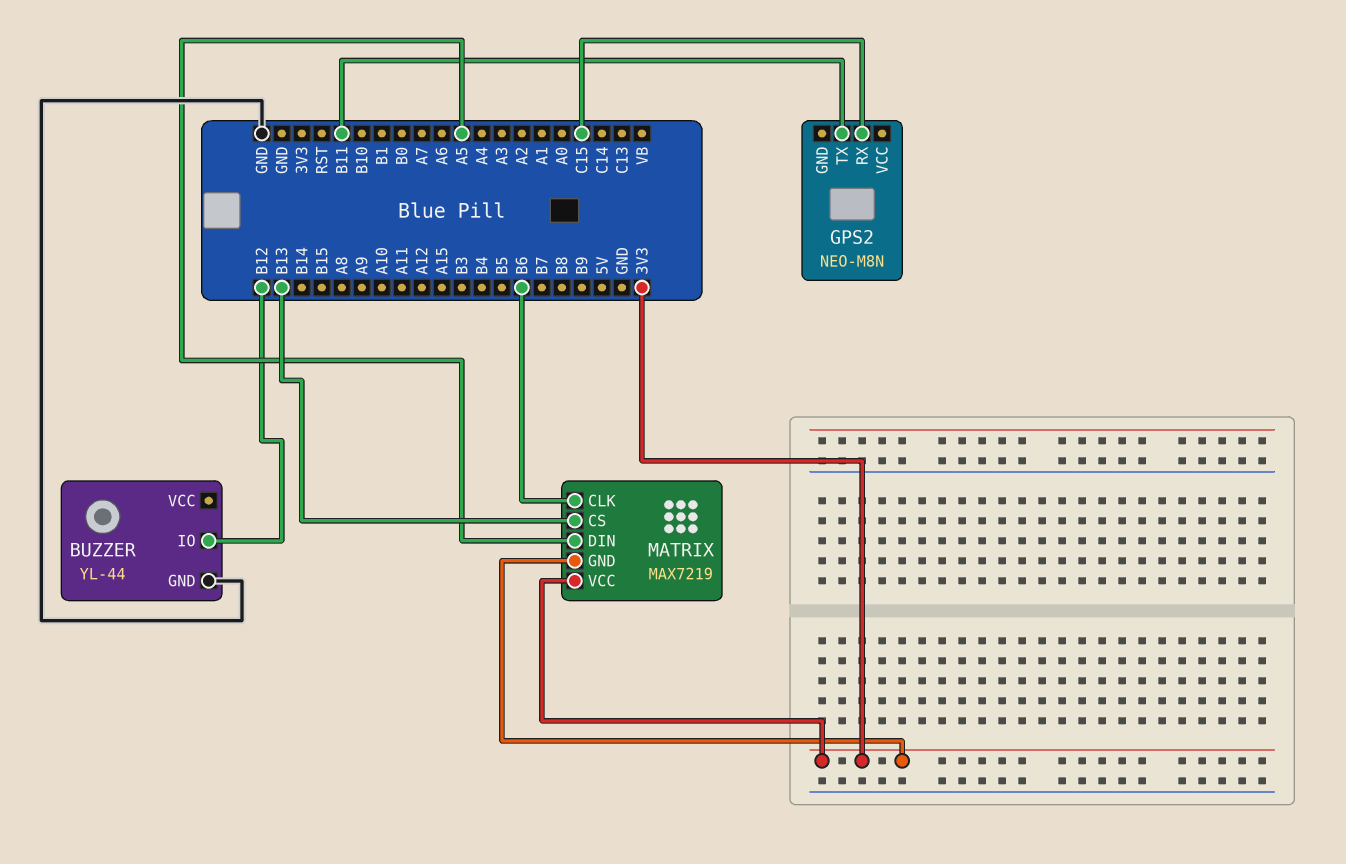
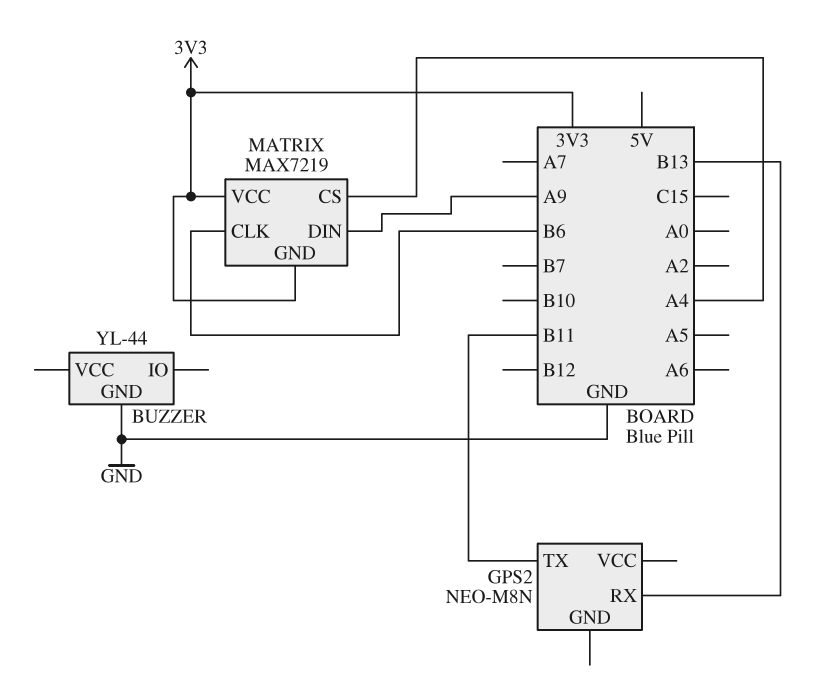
BUZZER pin IO: B12 -> none
GPS2 pin RX: C15 -> B13
MATRIX pin CS: B13 -> A4
MATRIX pin DIN: A5 -> A9

